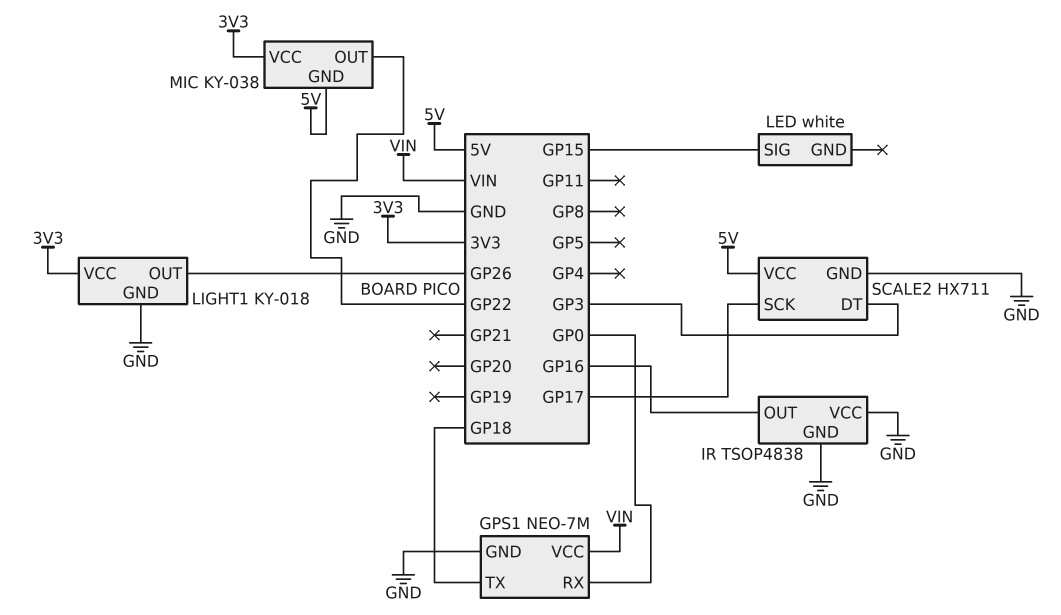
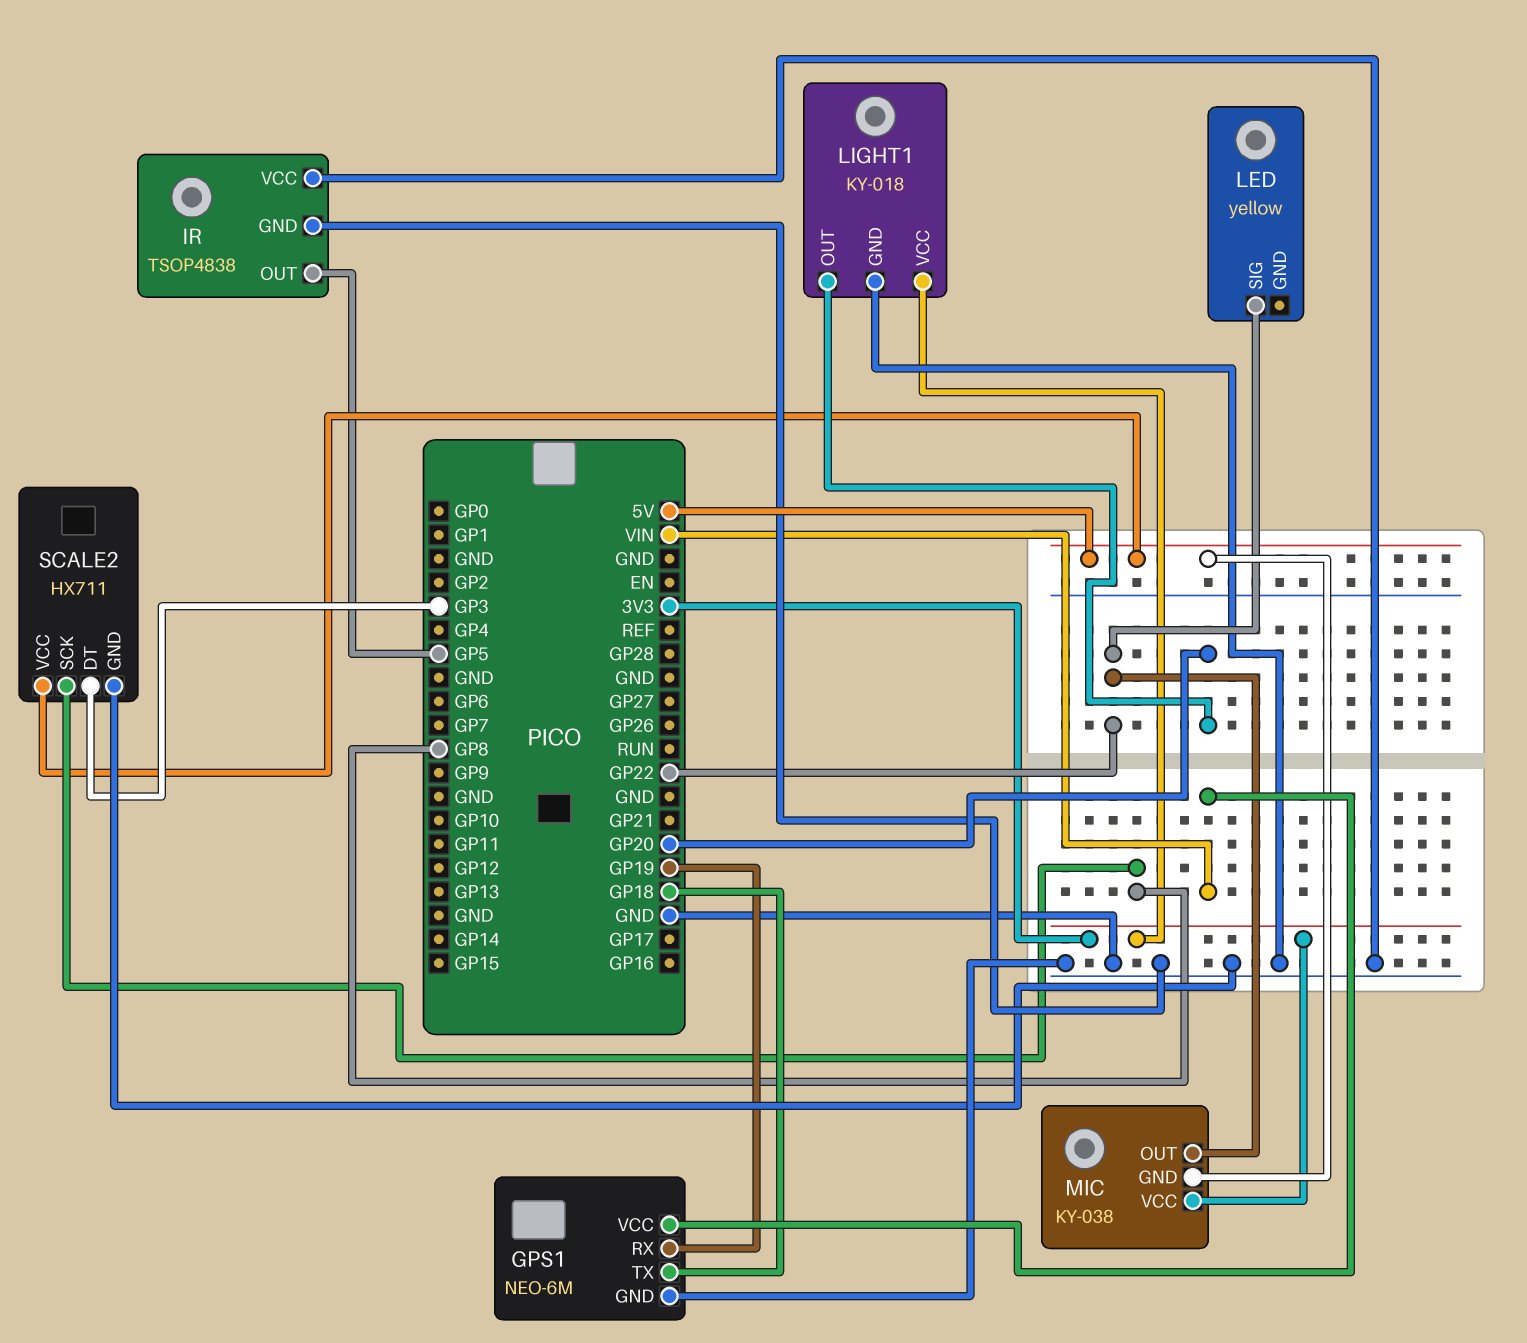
GPS1: NEO-7M -> NEO-6M
GPS1 pin RX: GP0 -> GP19
IR pin OUT: GP16 -> GP5
LED: white -> yellow
LED pin SIG: GP15 -> GP22
LIGHT1 pin OUT: GP26 -> GP20
SCALE2 pin SCK: GP17 -> GP8

